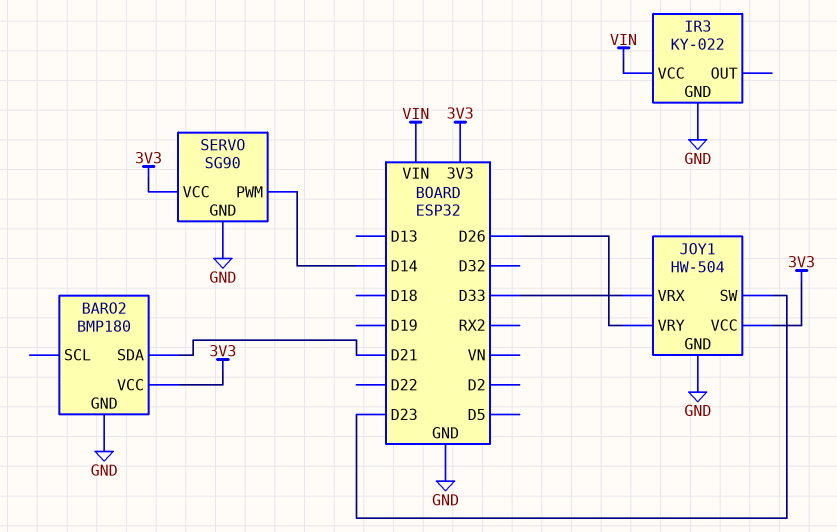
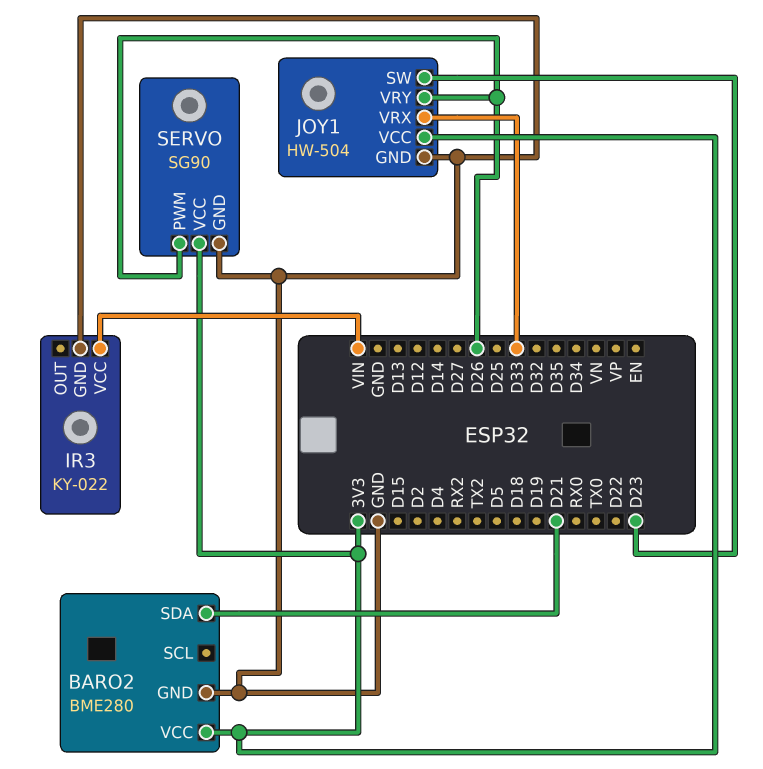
BARO2: BMP180 -> BME280
SERVO pin PWM: D14 -> D26

